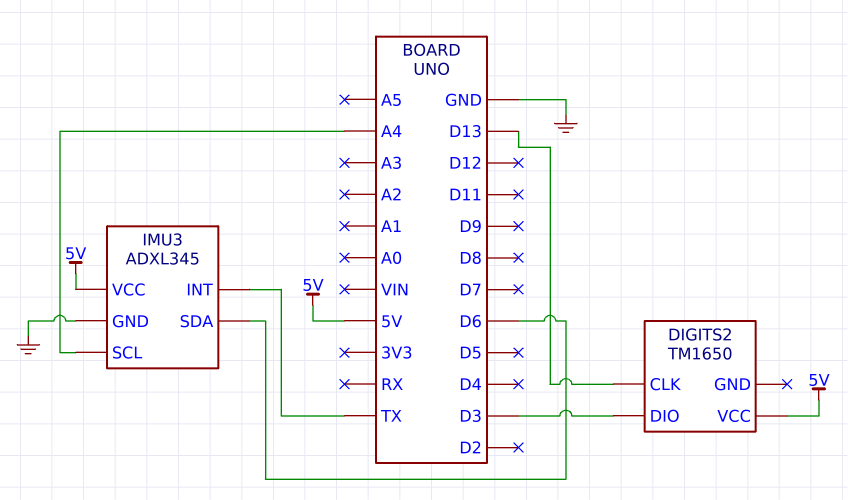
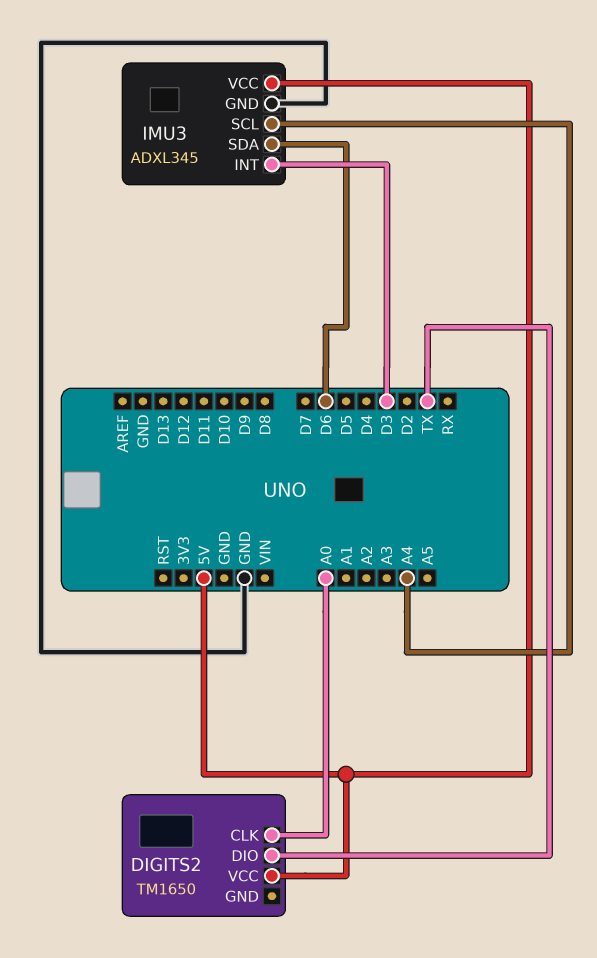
DIGITS2 pin CLK: D13 -> A0
DIGITS2 pin DIO: D3 -> TX
IMU3 pin INT: TX -> D3

